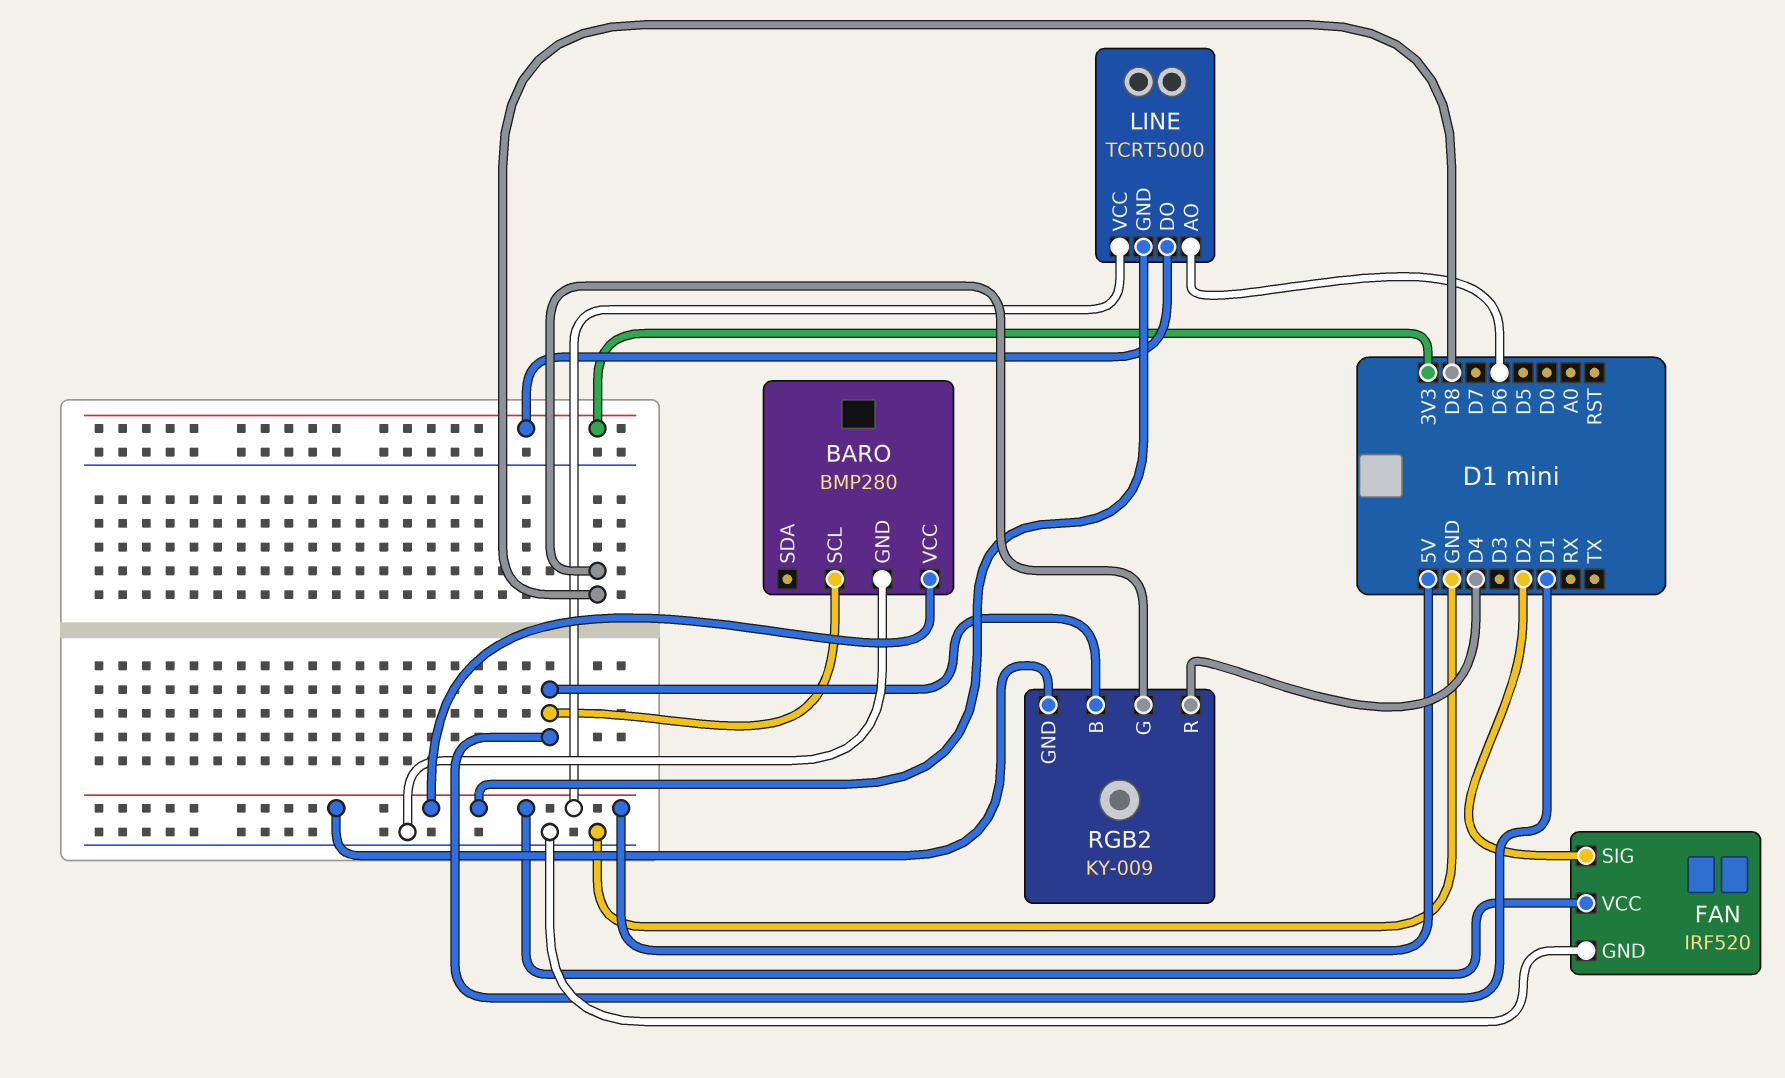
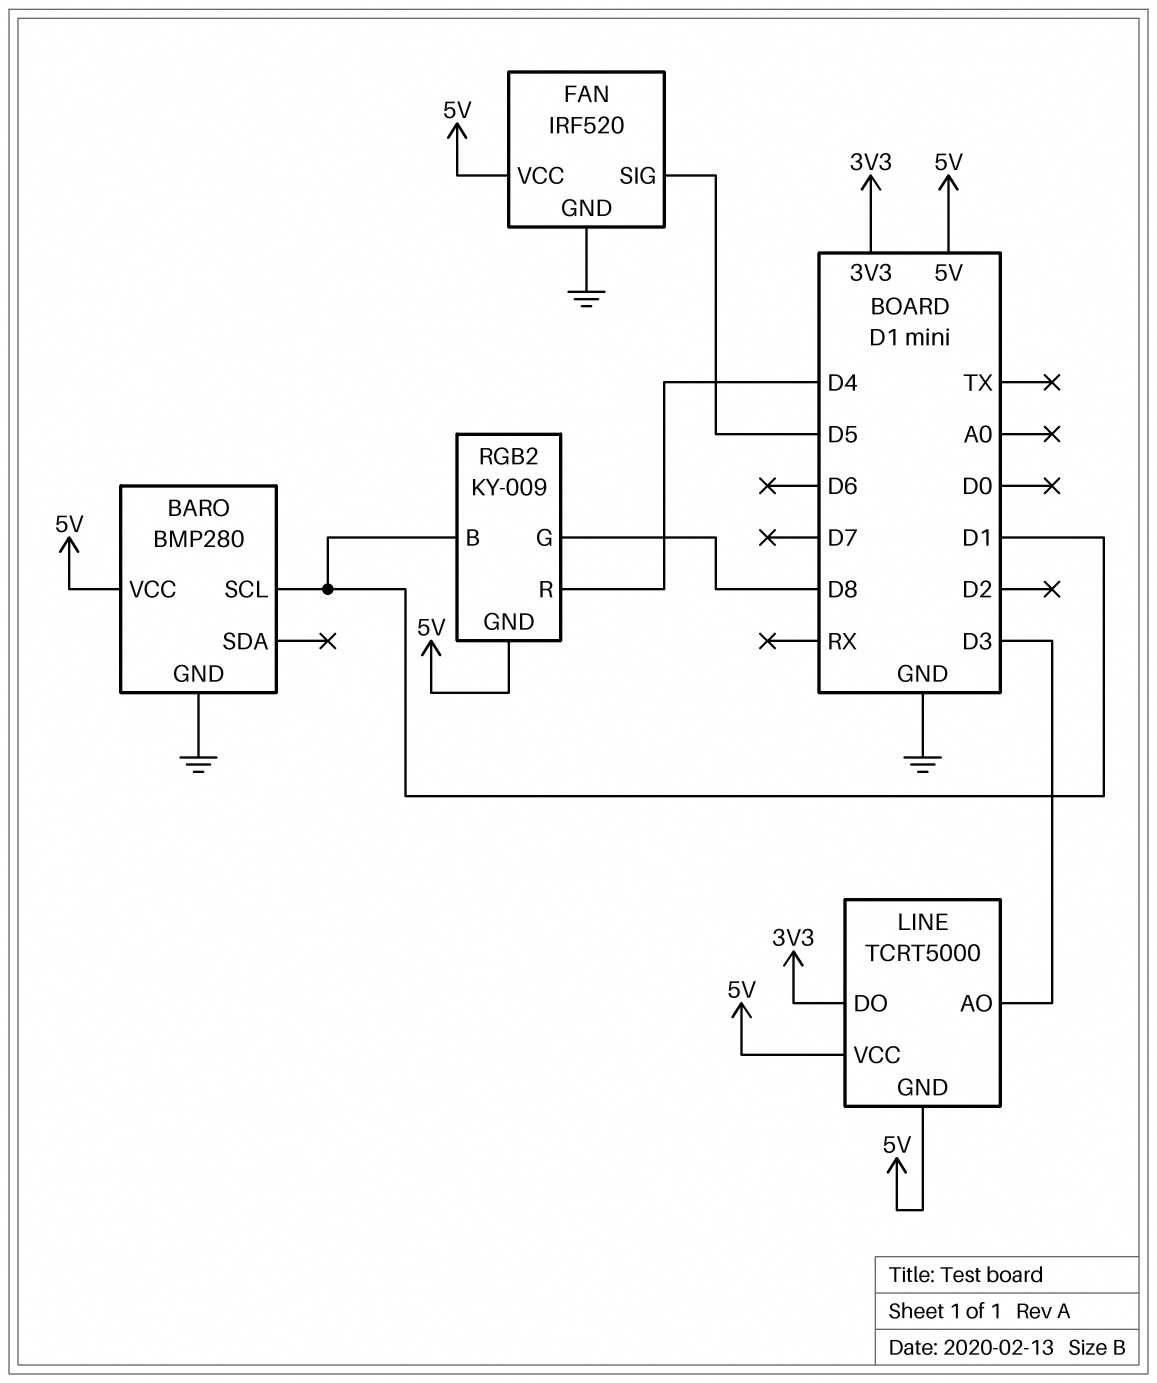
FAN pin SIG: D2 -> D5
LINE pin AO: D6 -> D3

